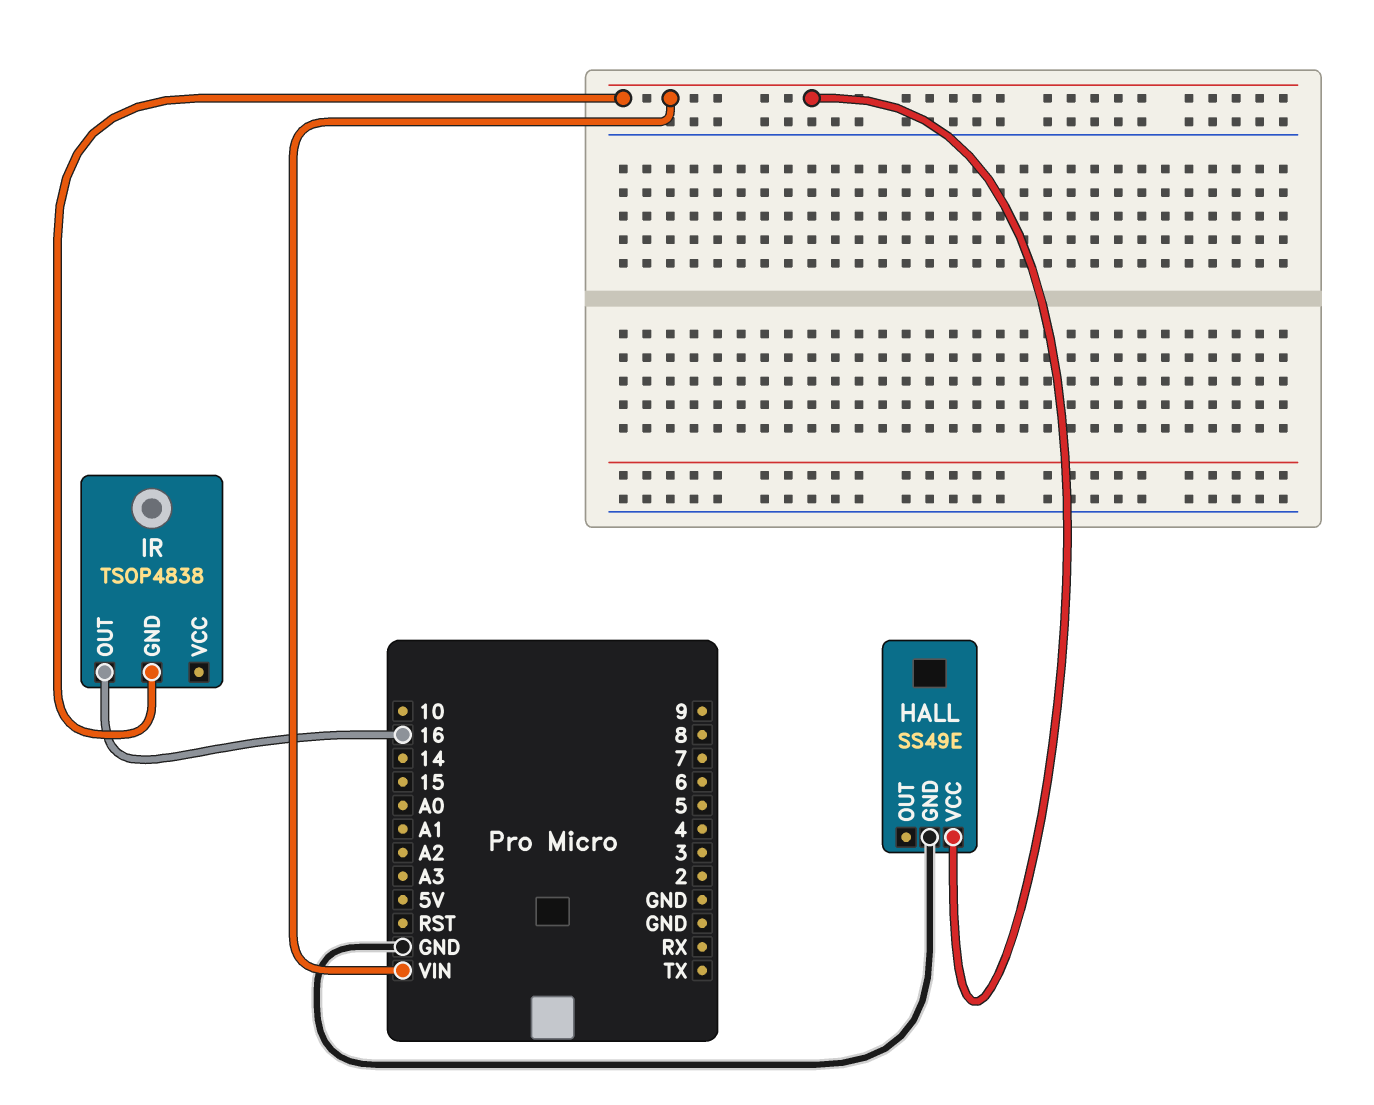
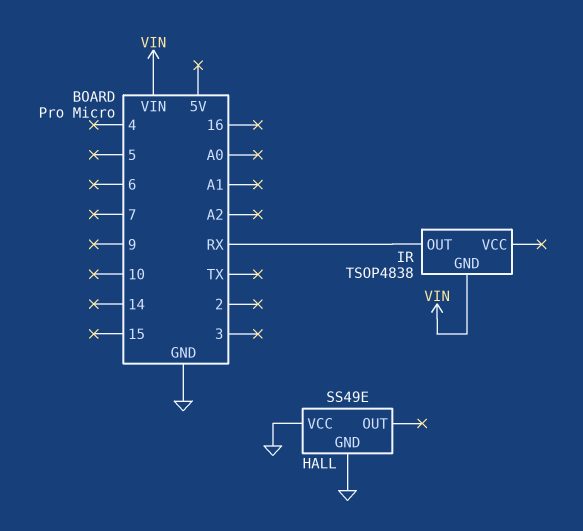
HALL pin VCC: VIN -> GND
IR pin OUT: 16 -> RX

